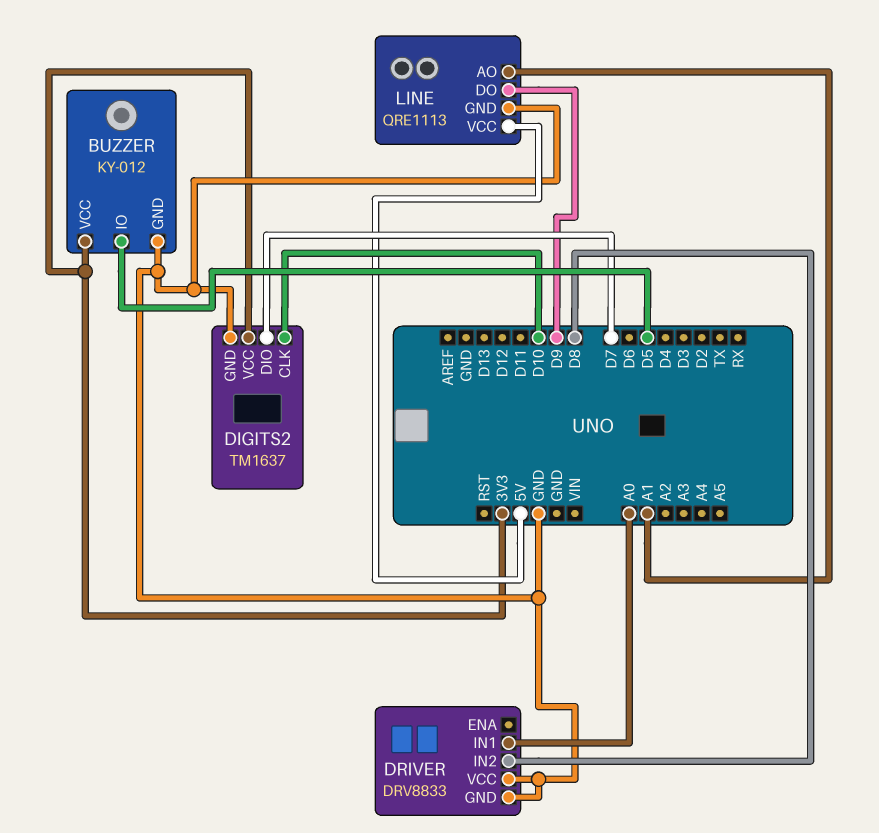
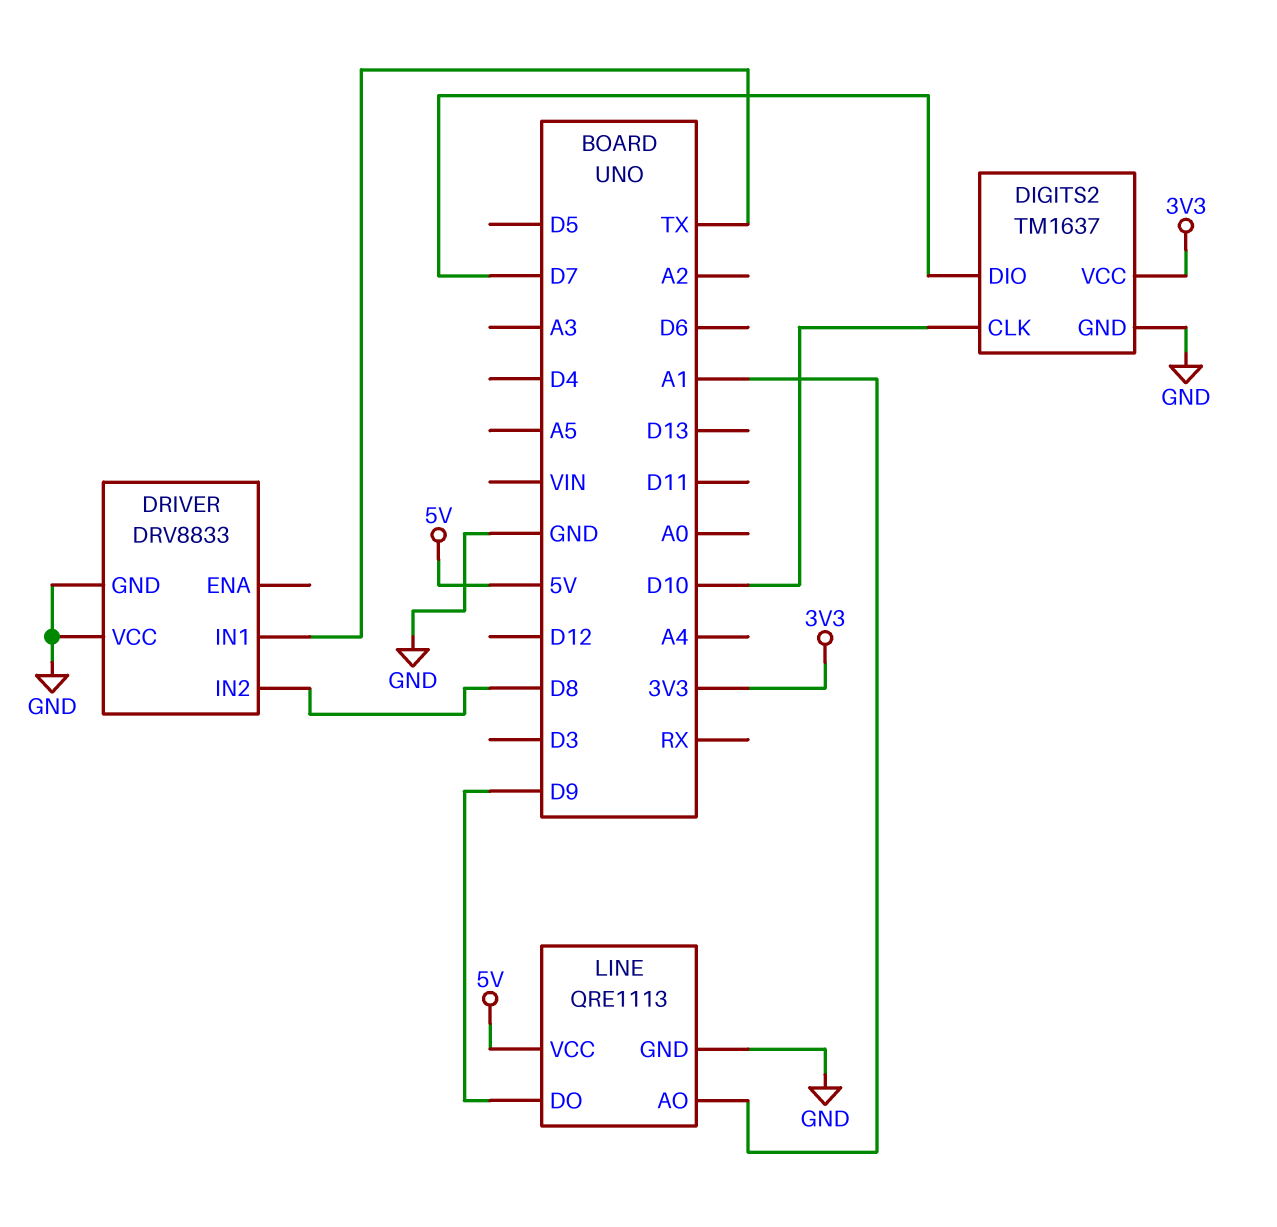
BUZZER: KY-012 -> none
BUZZER pin GND: GND -> none
BUZZER pin IO: D5 -> none
BUZZER pin VCC: 3V3 -> none
DRIVER pin IN1: A0 -> TX

